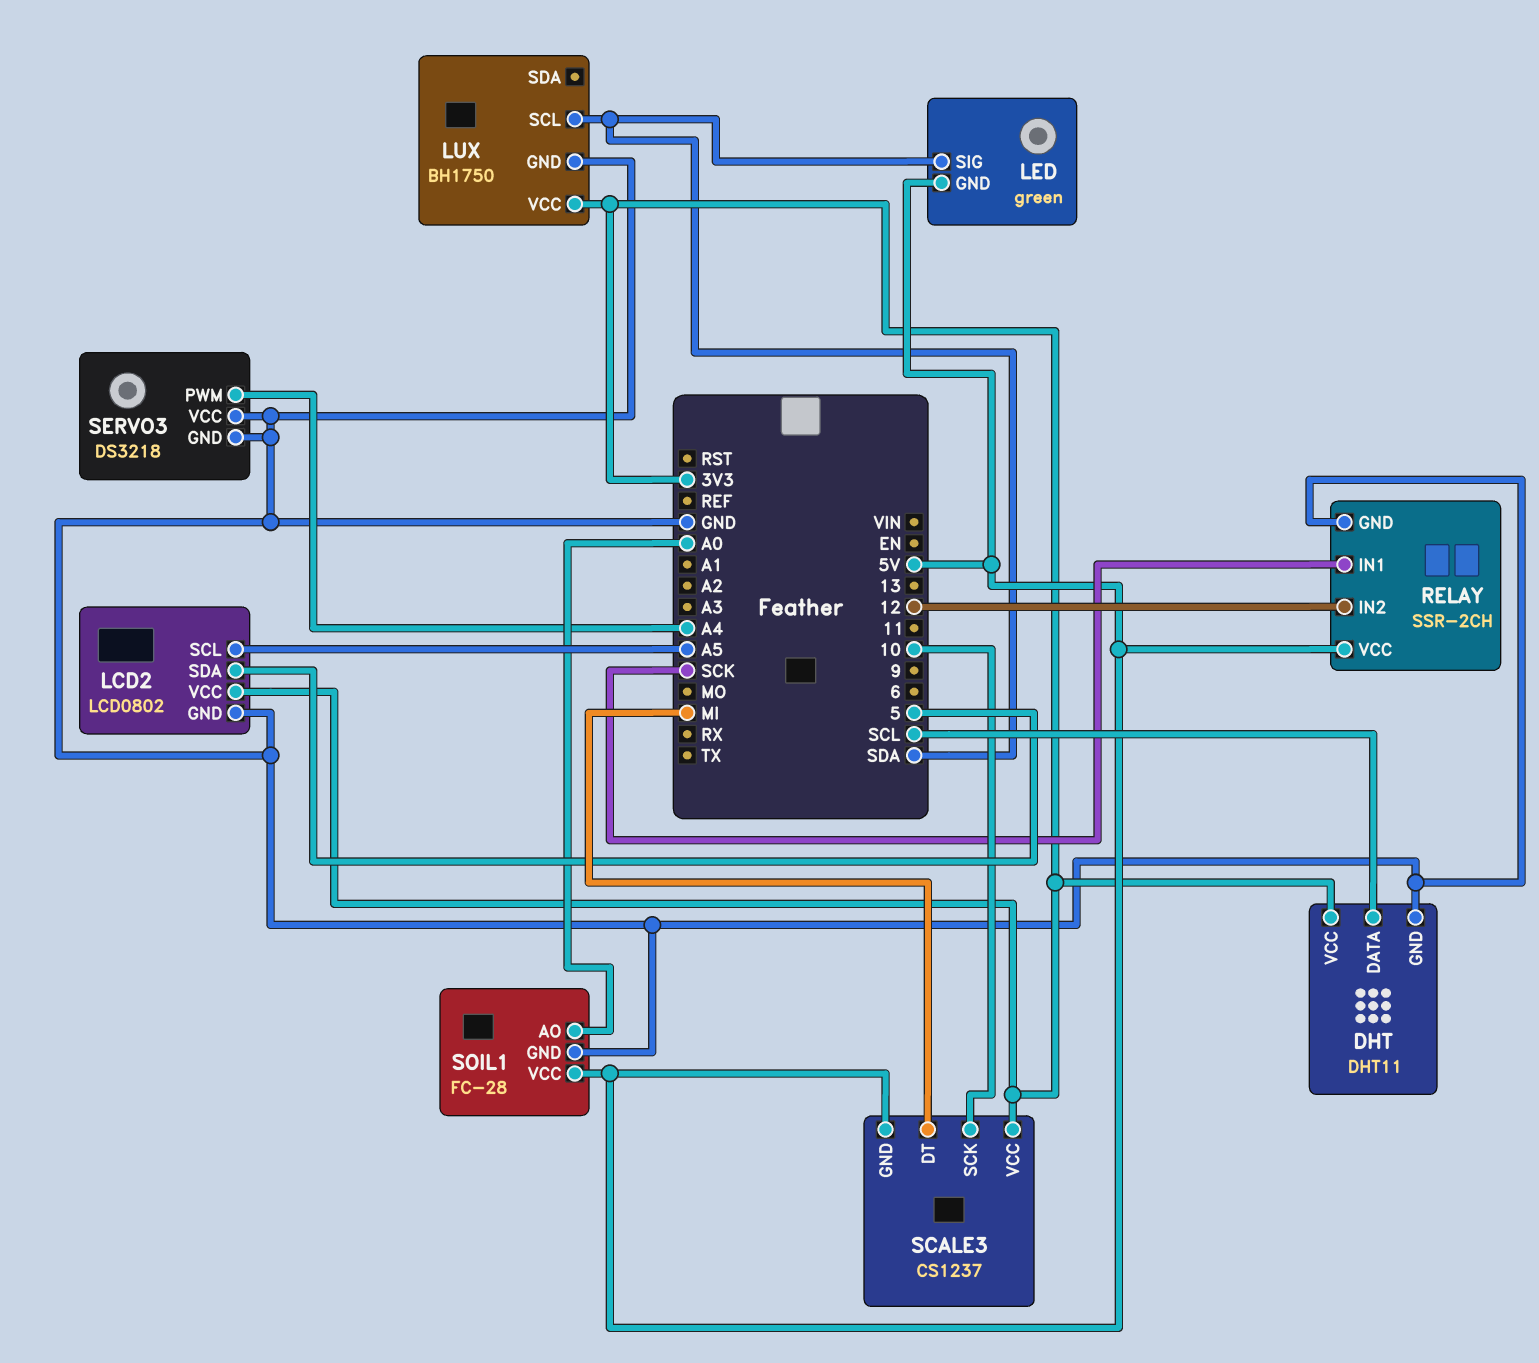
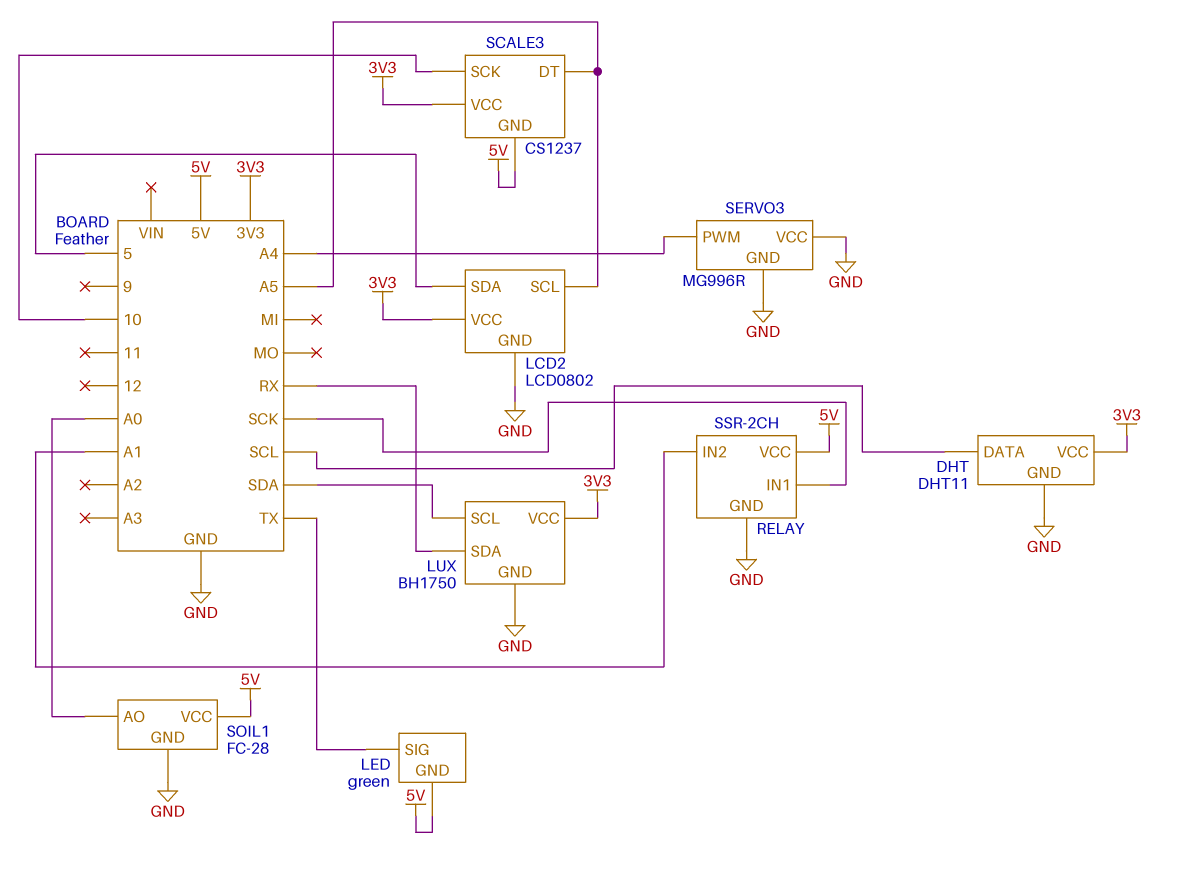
LED pin SIG: SDA -> TX
LUX pin SDA: none -> RX
RELAY pin IN2: 12 -> A1
SCALE3 pin DT: MI -> A5
SERVO3: DS3218 -> MG996R

